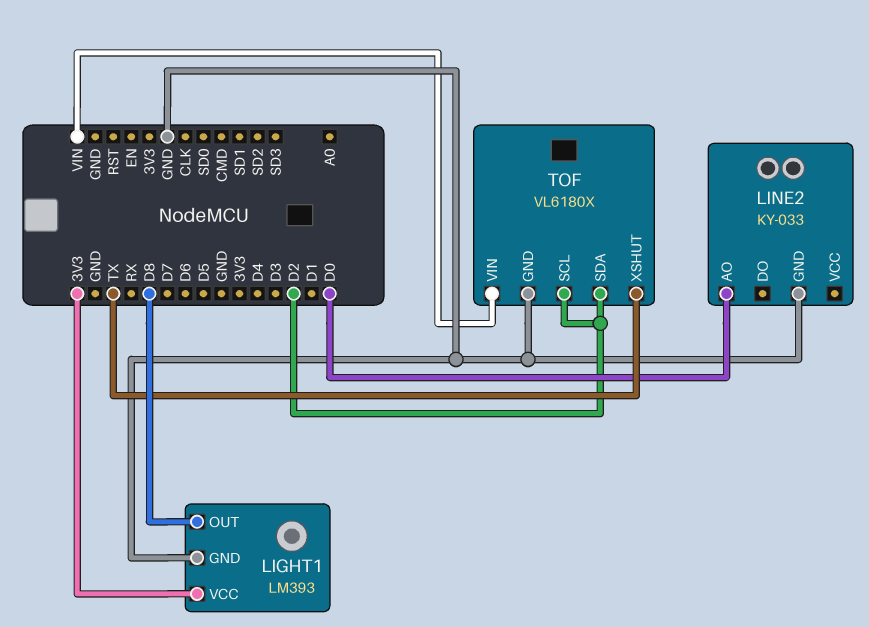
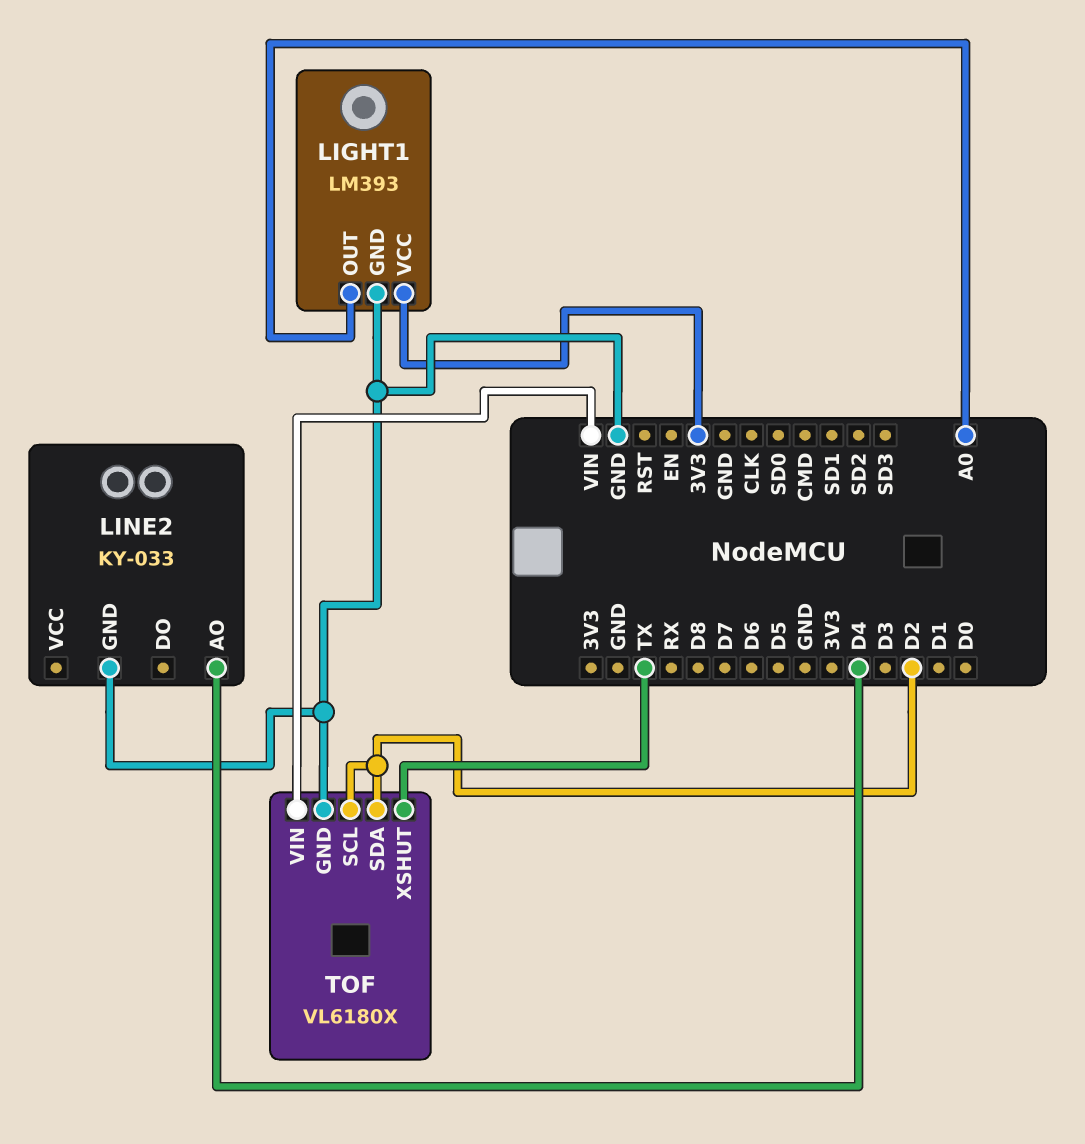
LIGHT1 pin OUT: D8 -> A0
LINE2 pin AO: D0 -> D4

